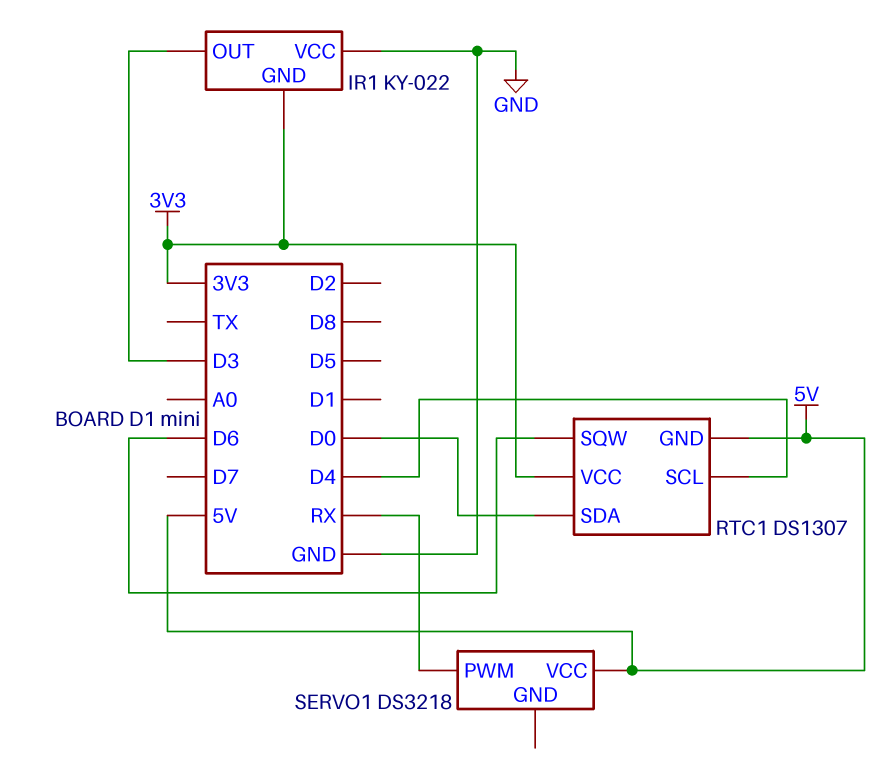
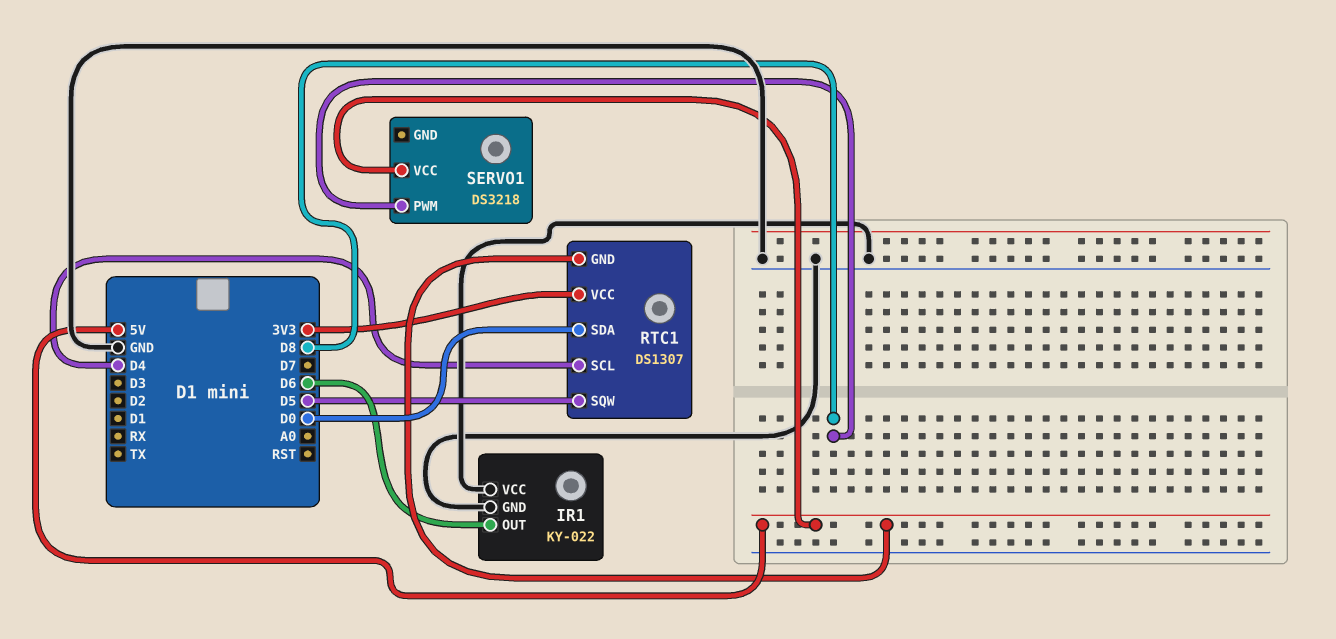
IR1 pin GND: 3V3 -> GND
IR1 pin OUT: D3 -> D6
RTC1 pin SQW: D6 -> D5
SERVO1 pin PWM: RX -> D8

